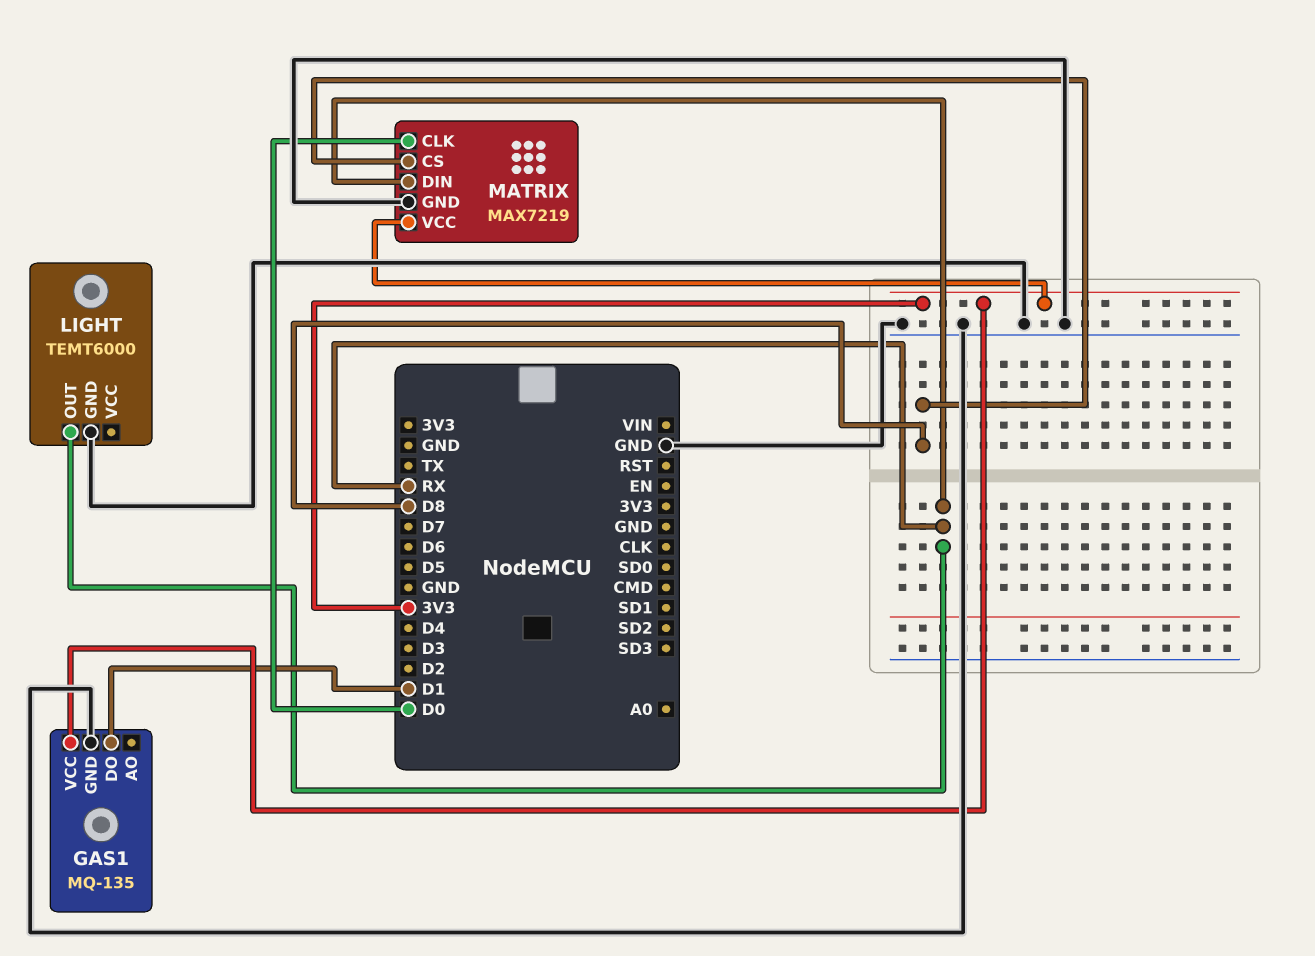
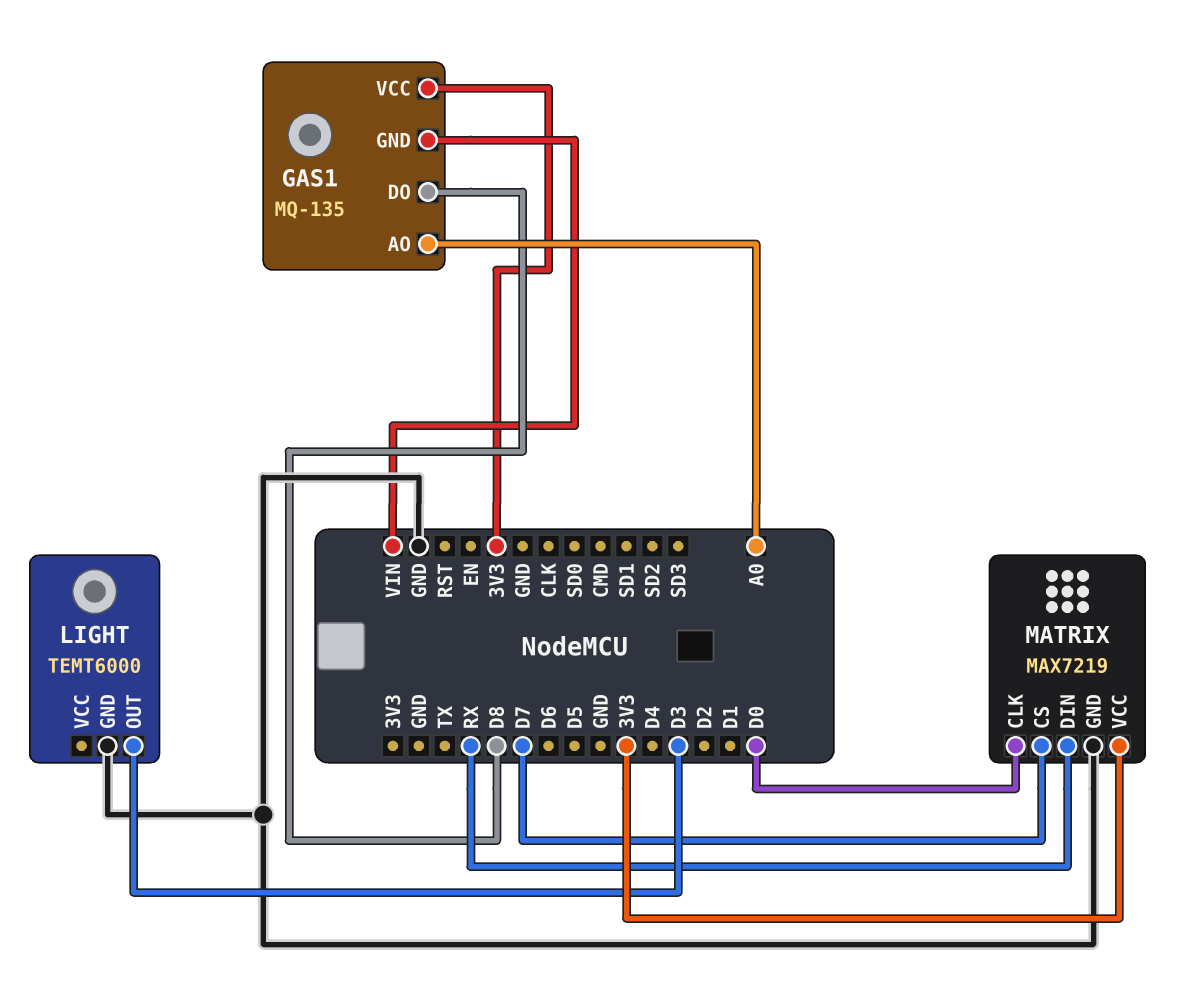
GAS1 pin AO: none -> A0
GAS1 pin DO: D1 -> D8
GAS1 pin GND: GND -> VIN
LIGHT pin OUT: RX -> D3
MATRIX pin CS: D8 -> D7

